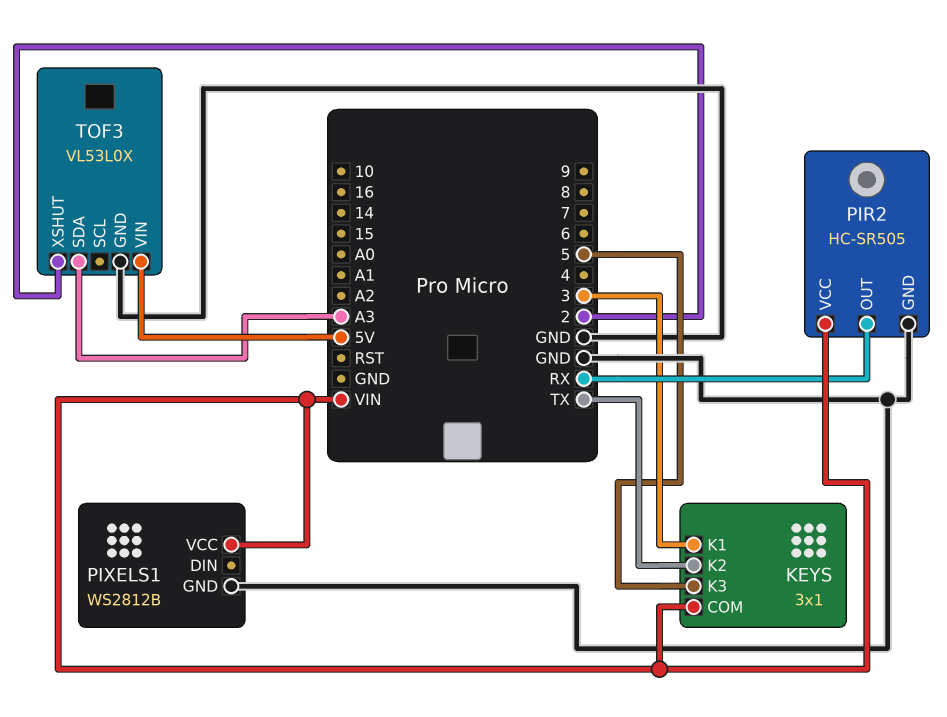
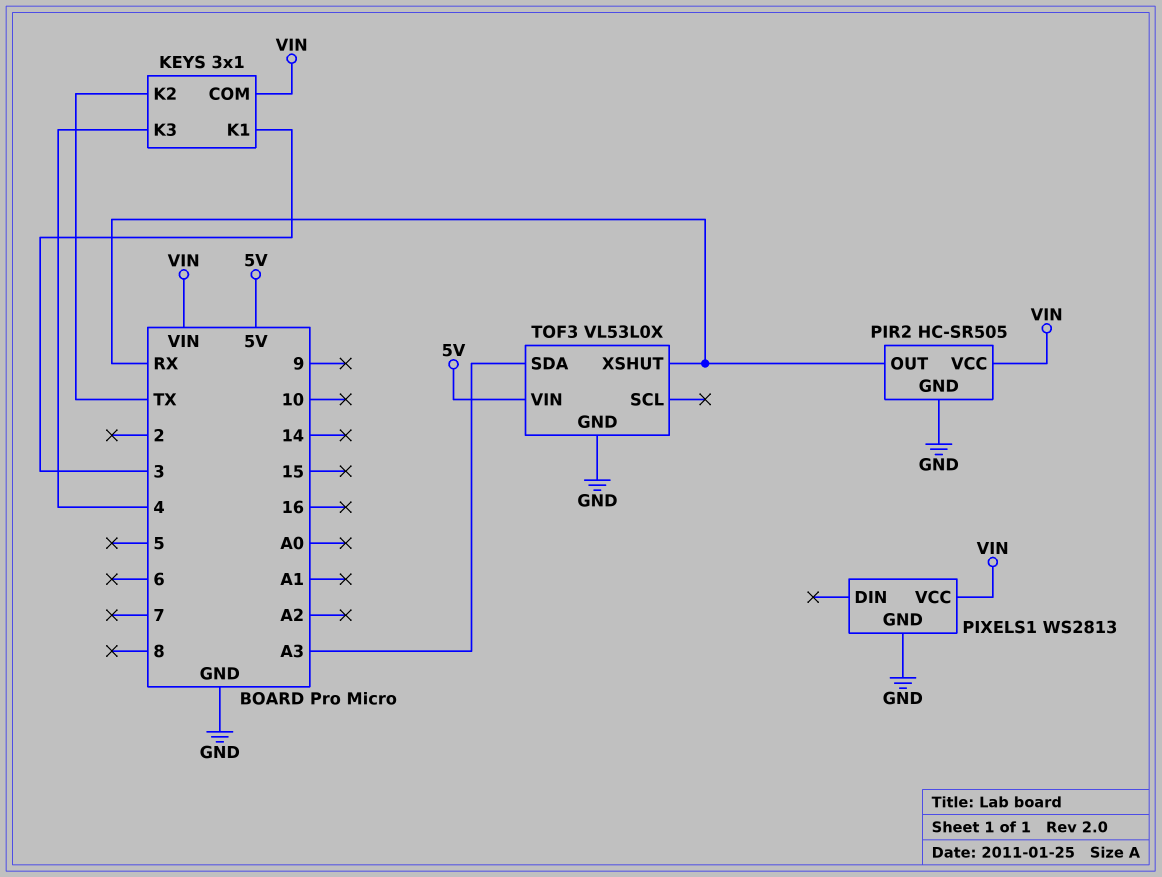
KEYS pin K3: 5 -> 4
PIXELS1: WS2812B -> WS2813
TOF3 pin XSHUT: 2 -> RX

